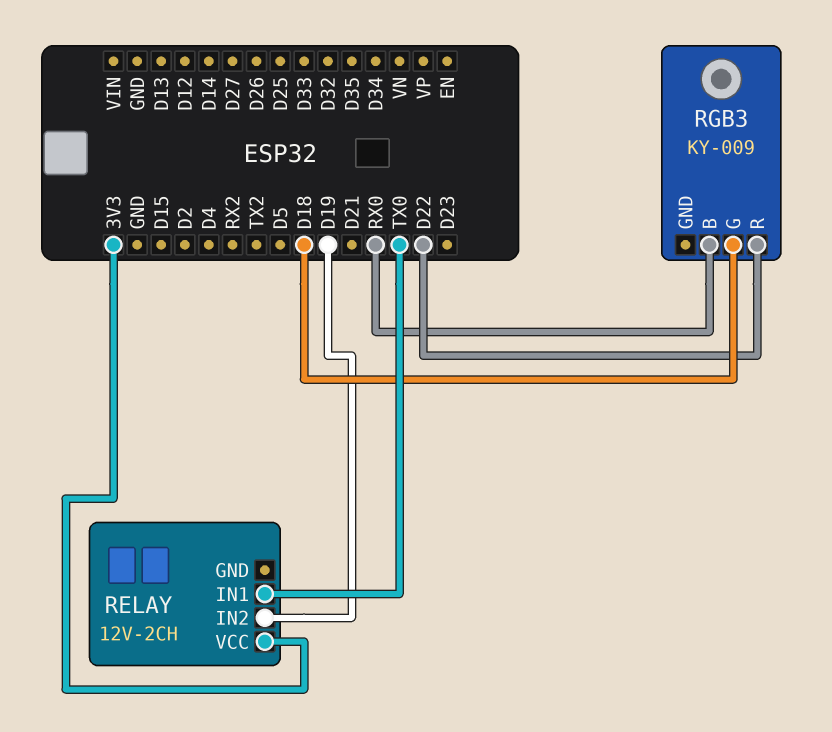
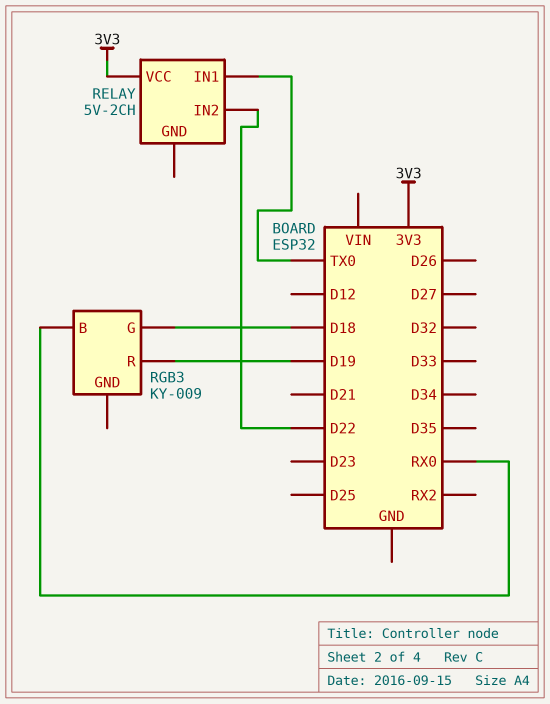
RELAY: 12V-2CH -> 5V-2CH
RELAY pin IN2: D19 -> D22
RGB3 pin R: D22 -> D19

